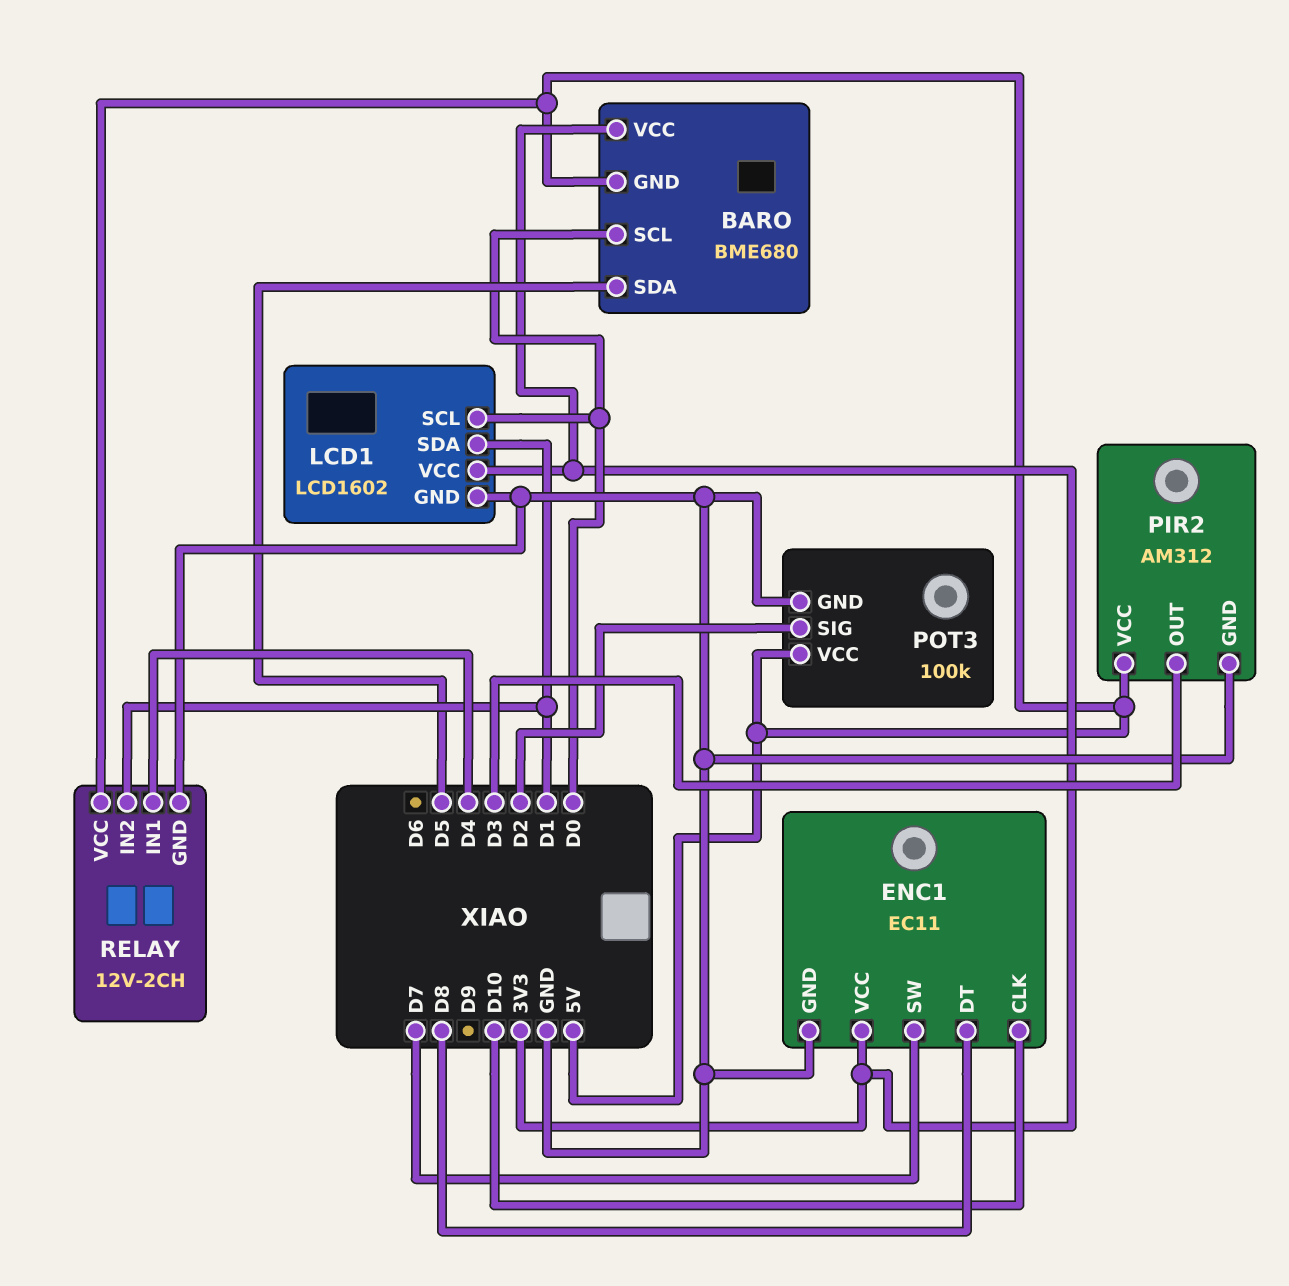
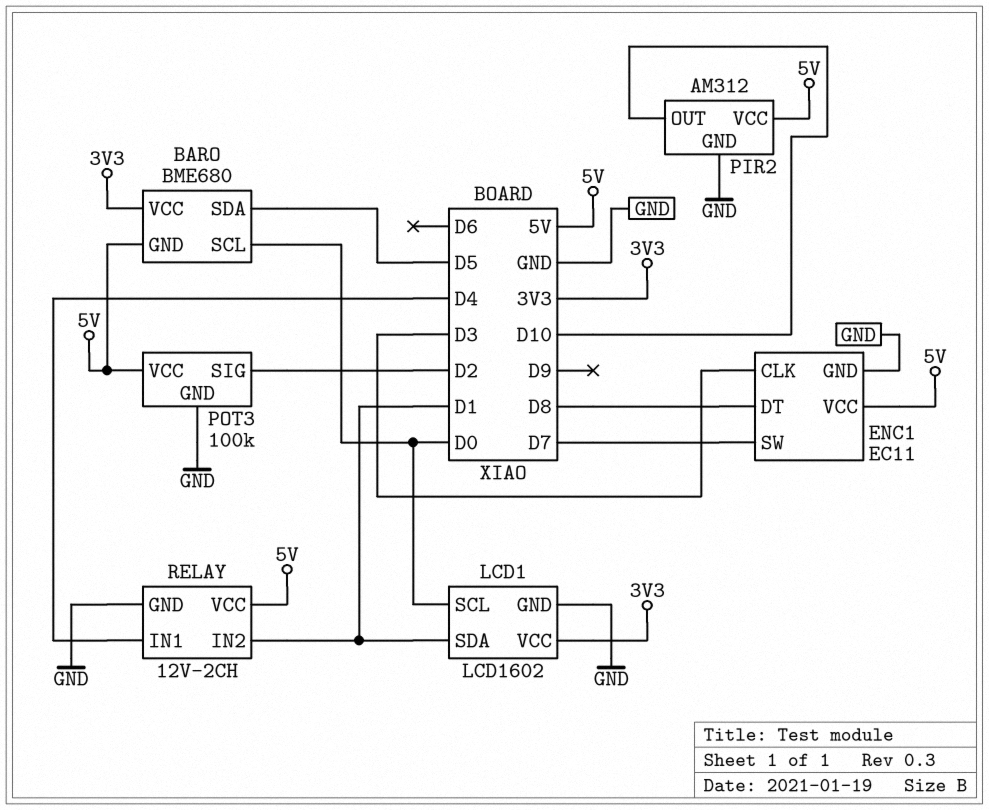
ENC1 pin CLK: D10 -> D3
ENC1 pin VCC: 3V3 -> 5V
PIR2 pin OUT: D3 -> D10

